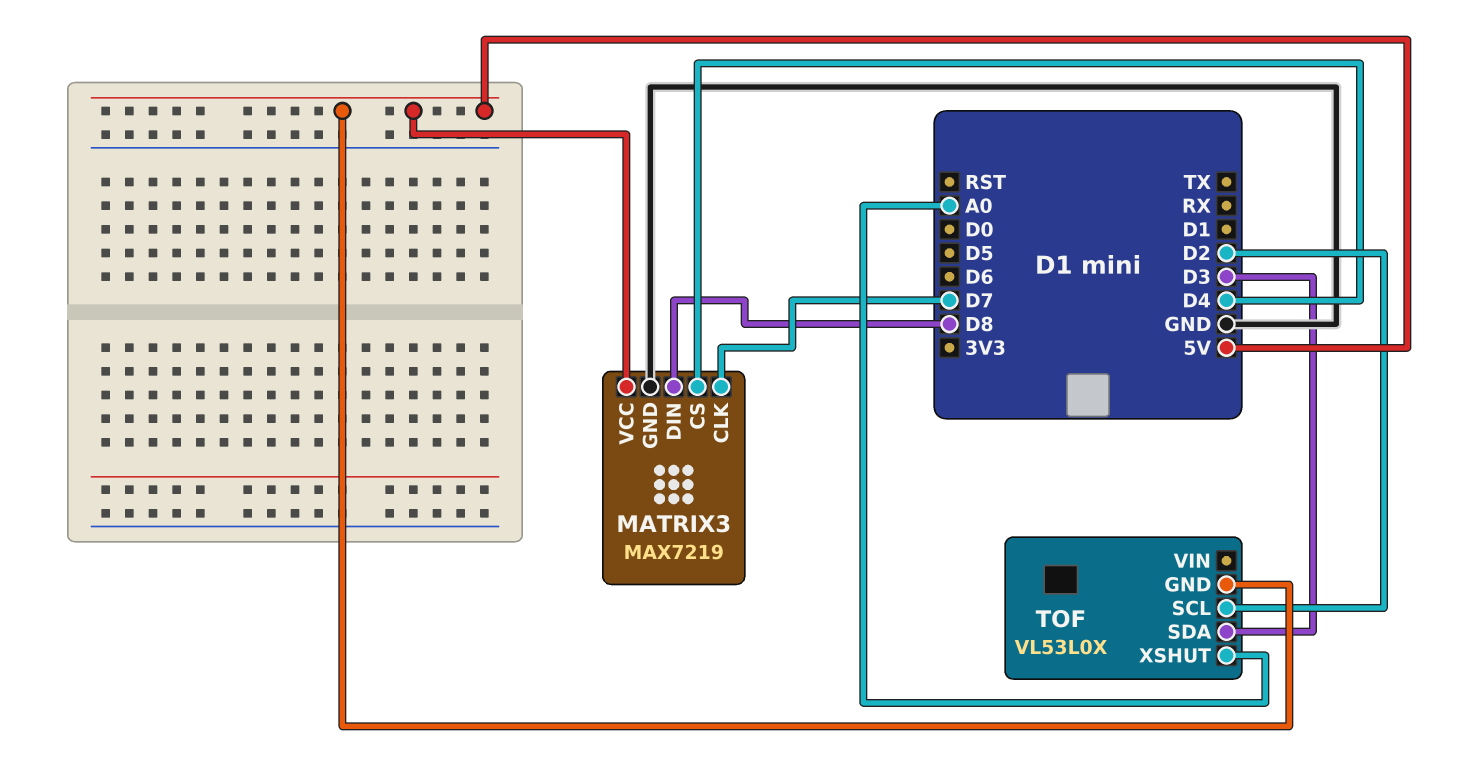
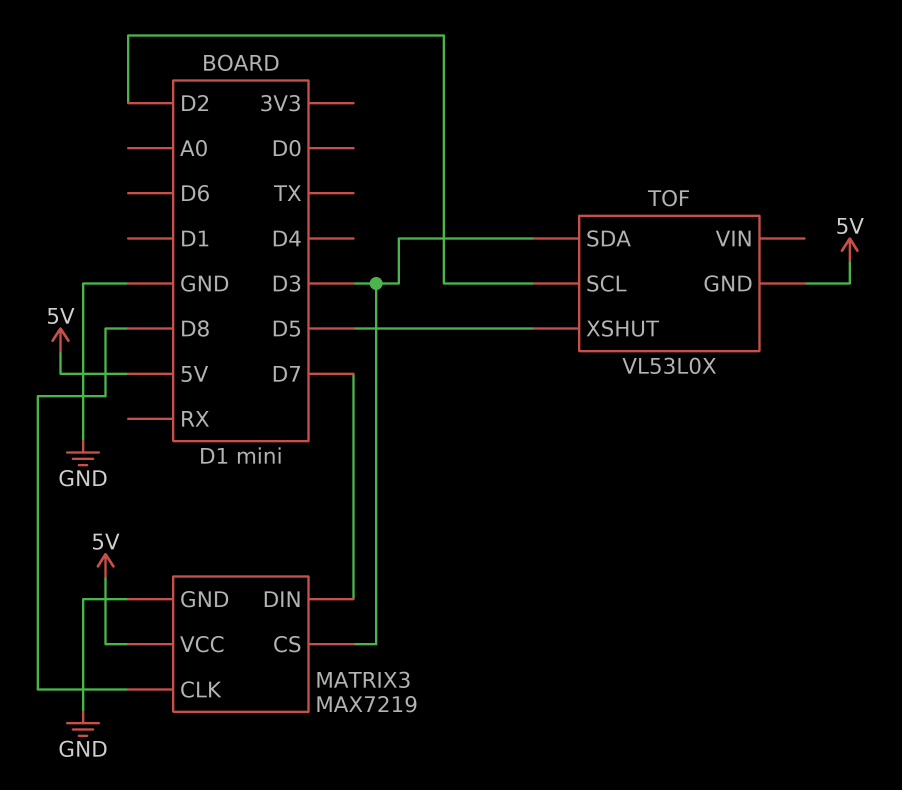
MATRIX3 pin CLK: D7 -> D8
MATRIX3 pin CS: D4 -> D3
MATRIX3 pin DIN: D8 -> D7
TOF pin XSHUT: A0 -> D5

